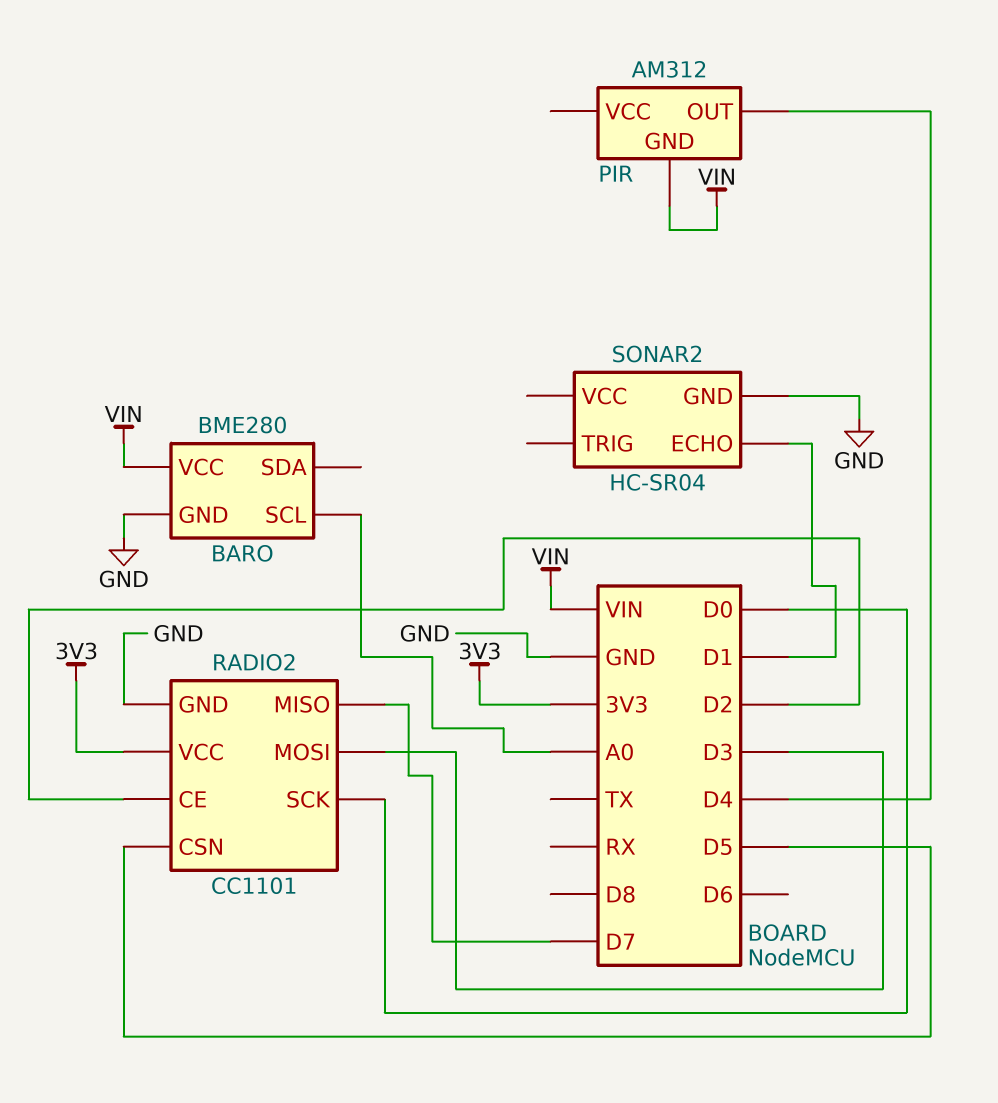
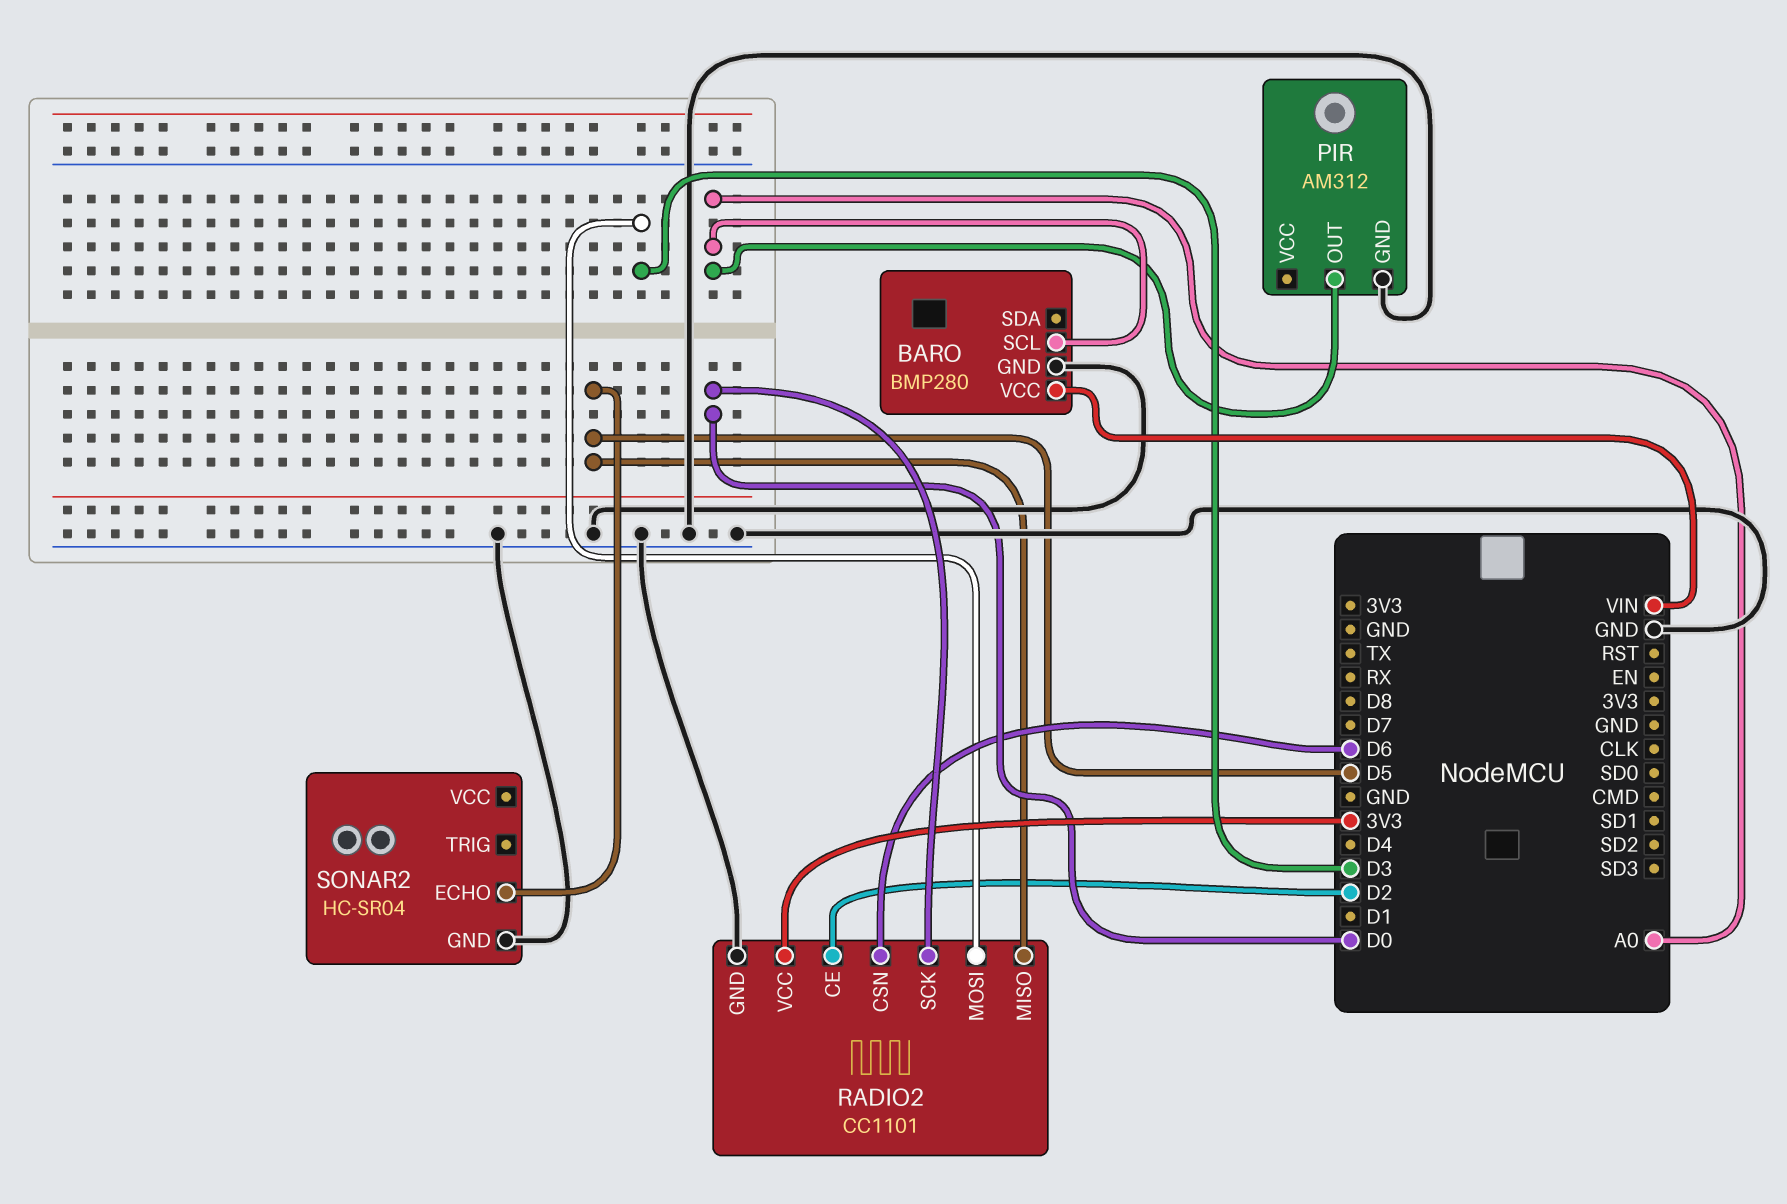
BARO: BME280 -> BMP280
PIR pin GND: VIN -> GND
PIR pin OUT: D4 -> A0
RADIO2 pin CSN: D5 -> D6
RADIO2 pin MISO: D7 -> D5
SONAR2 pin ECHO: D1 -> D5

